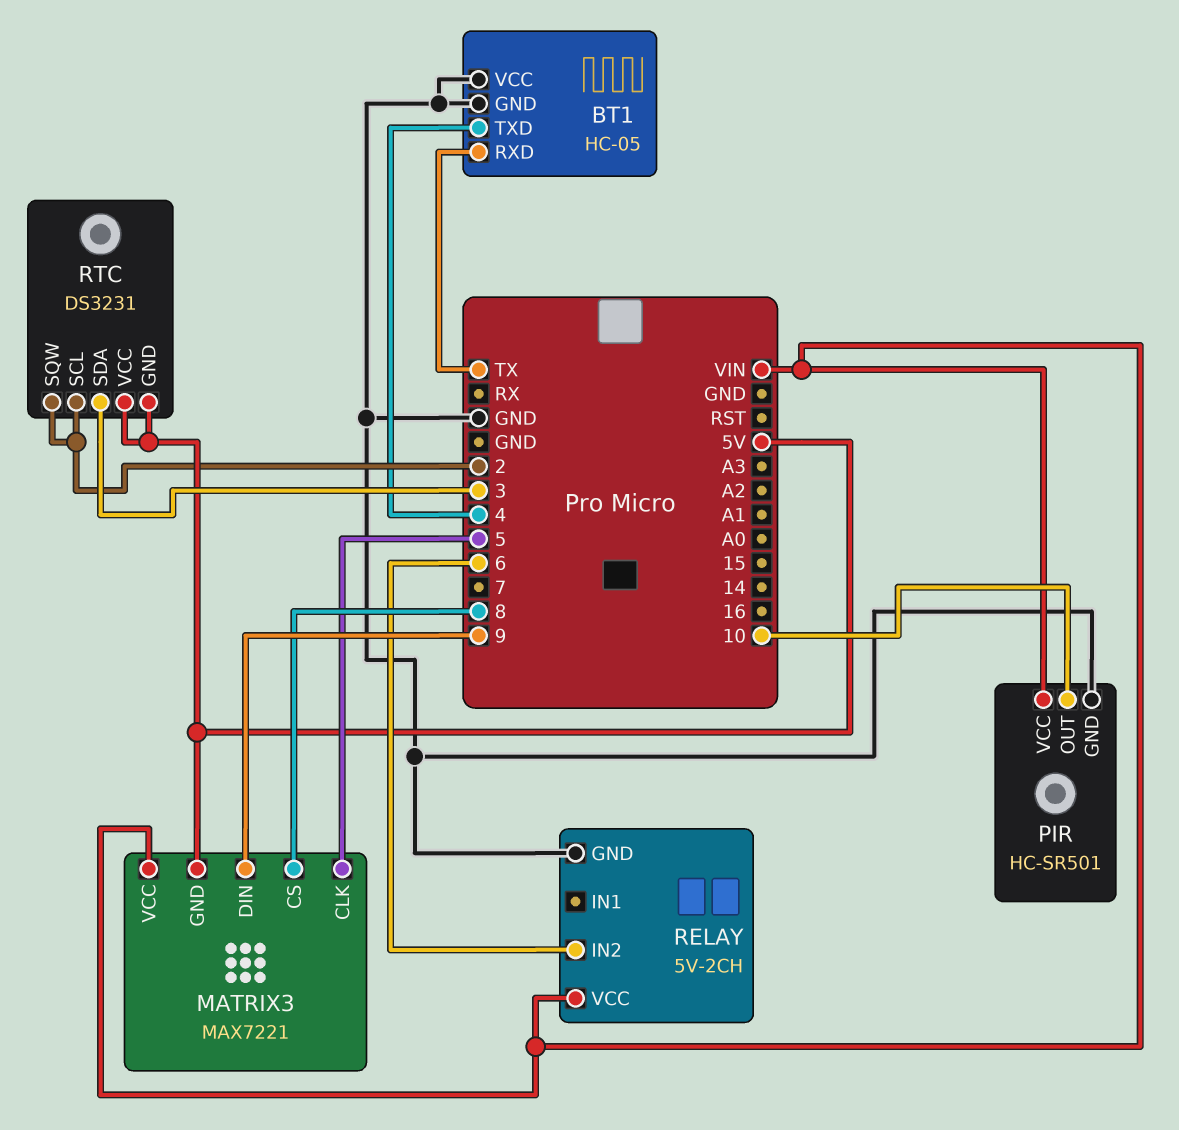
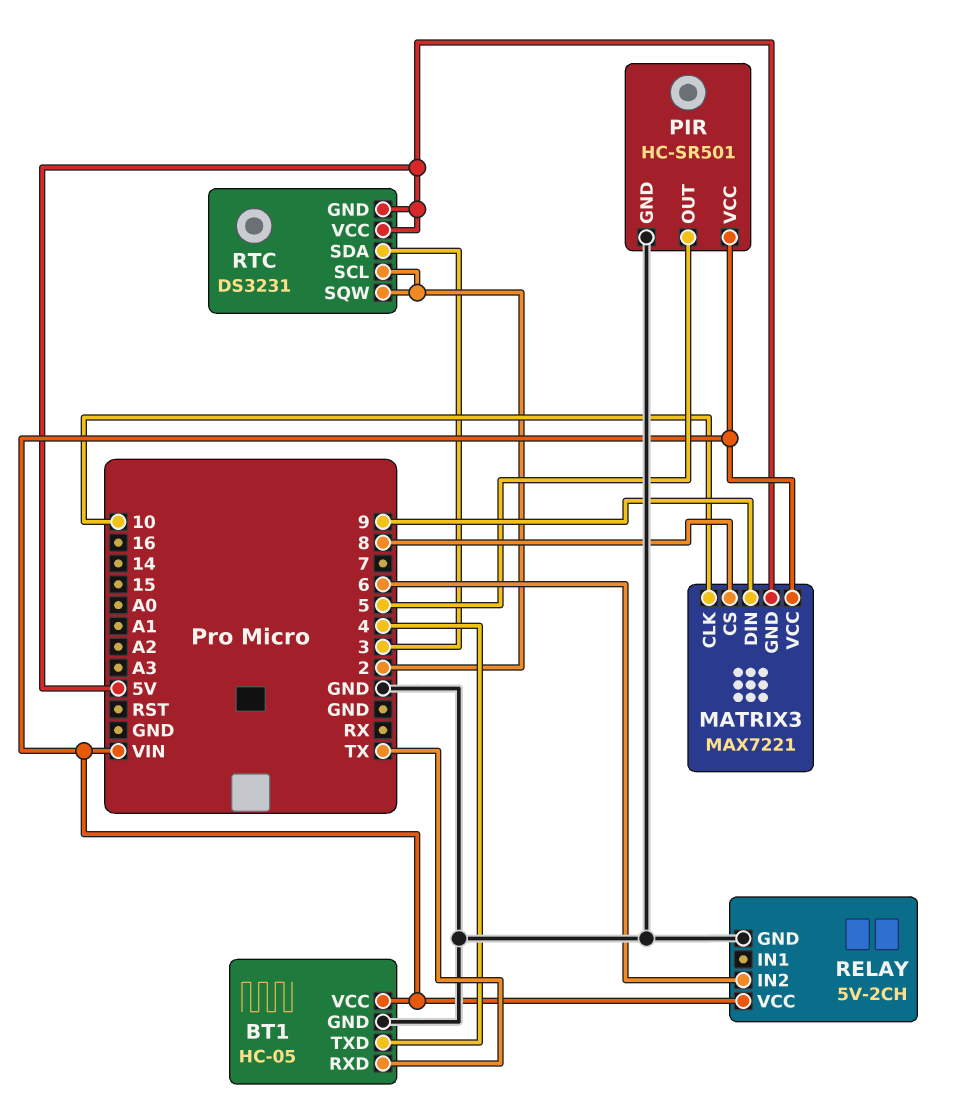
BT1 pin VCC: GND -> VIN
MATRIX3 pin CLK: 5 -> 10
PIR pin OUT: 10 -> 5

